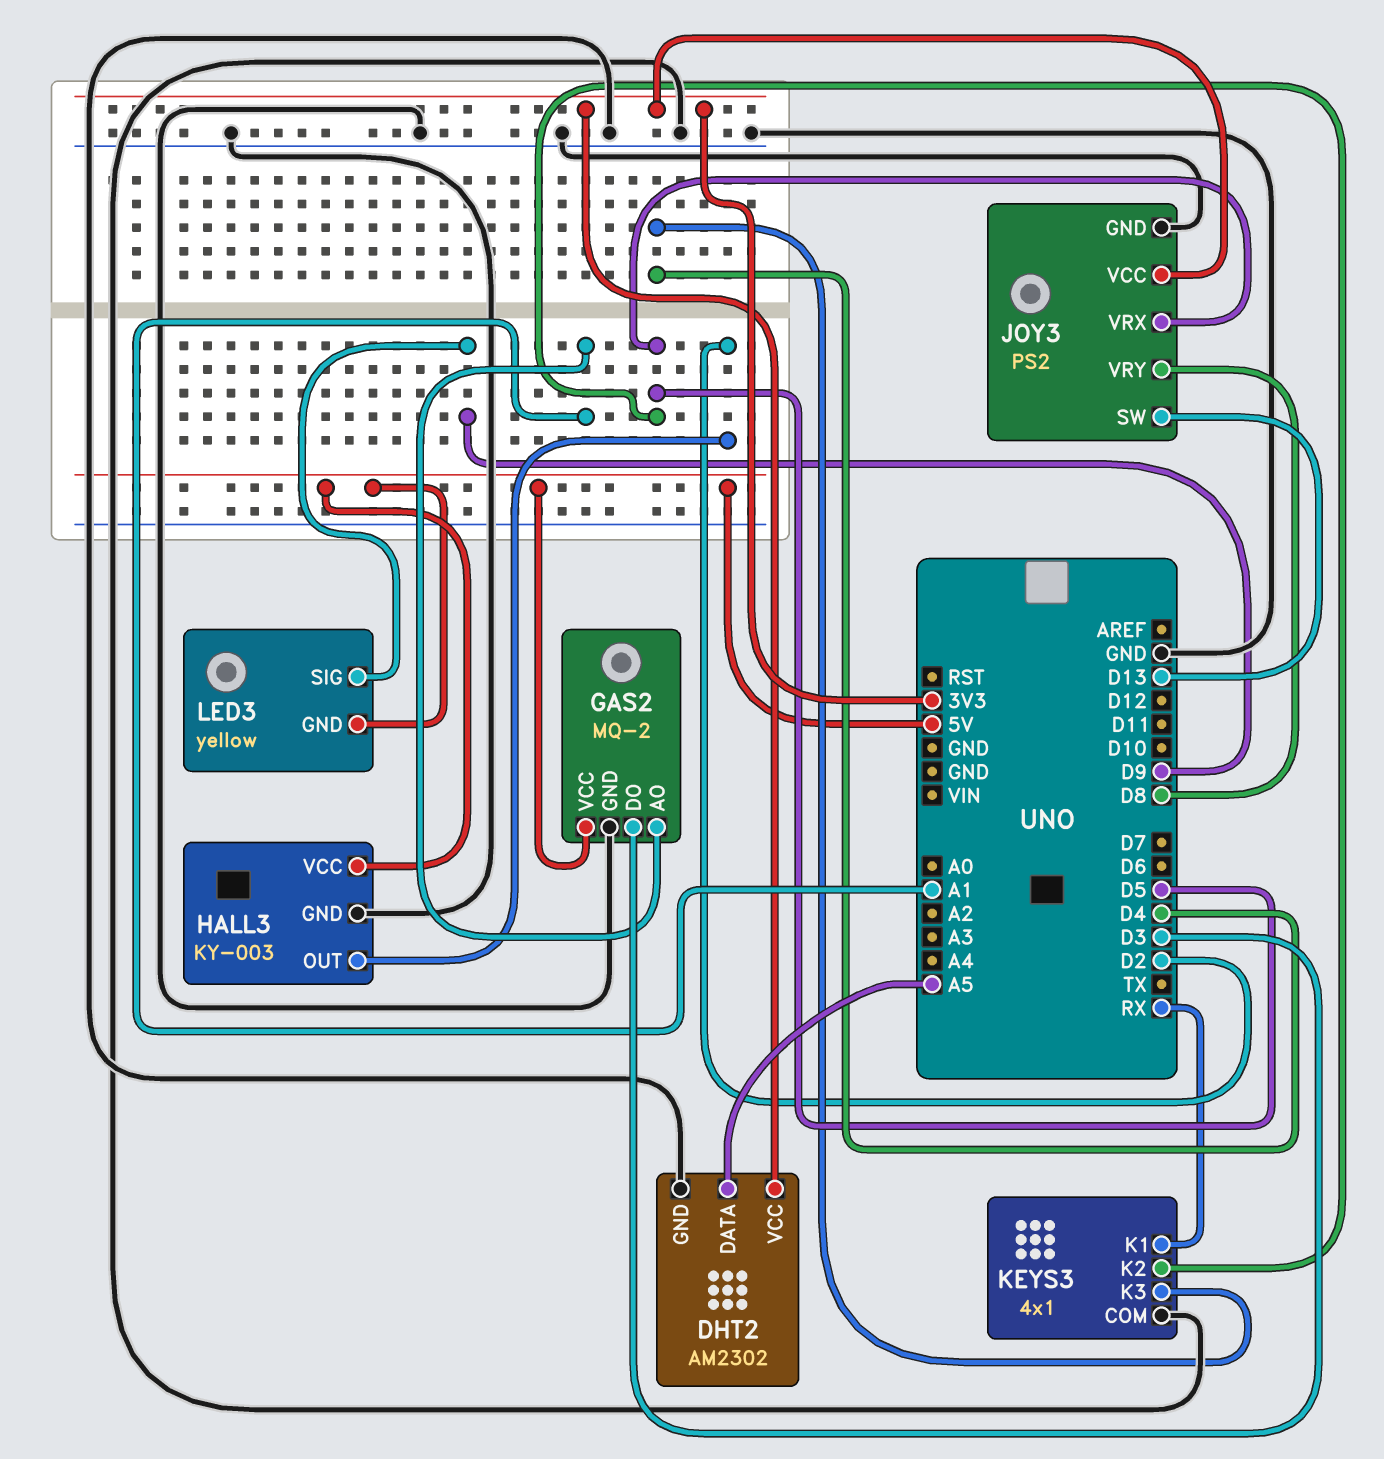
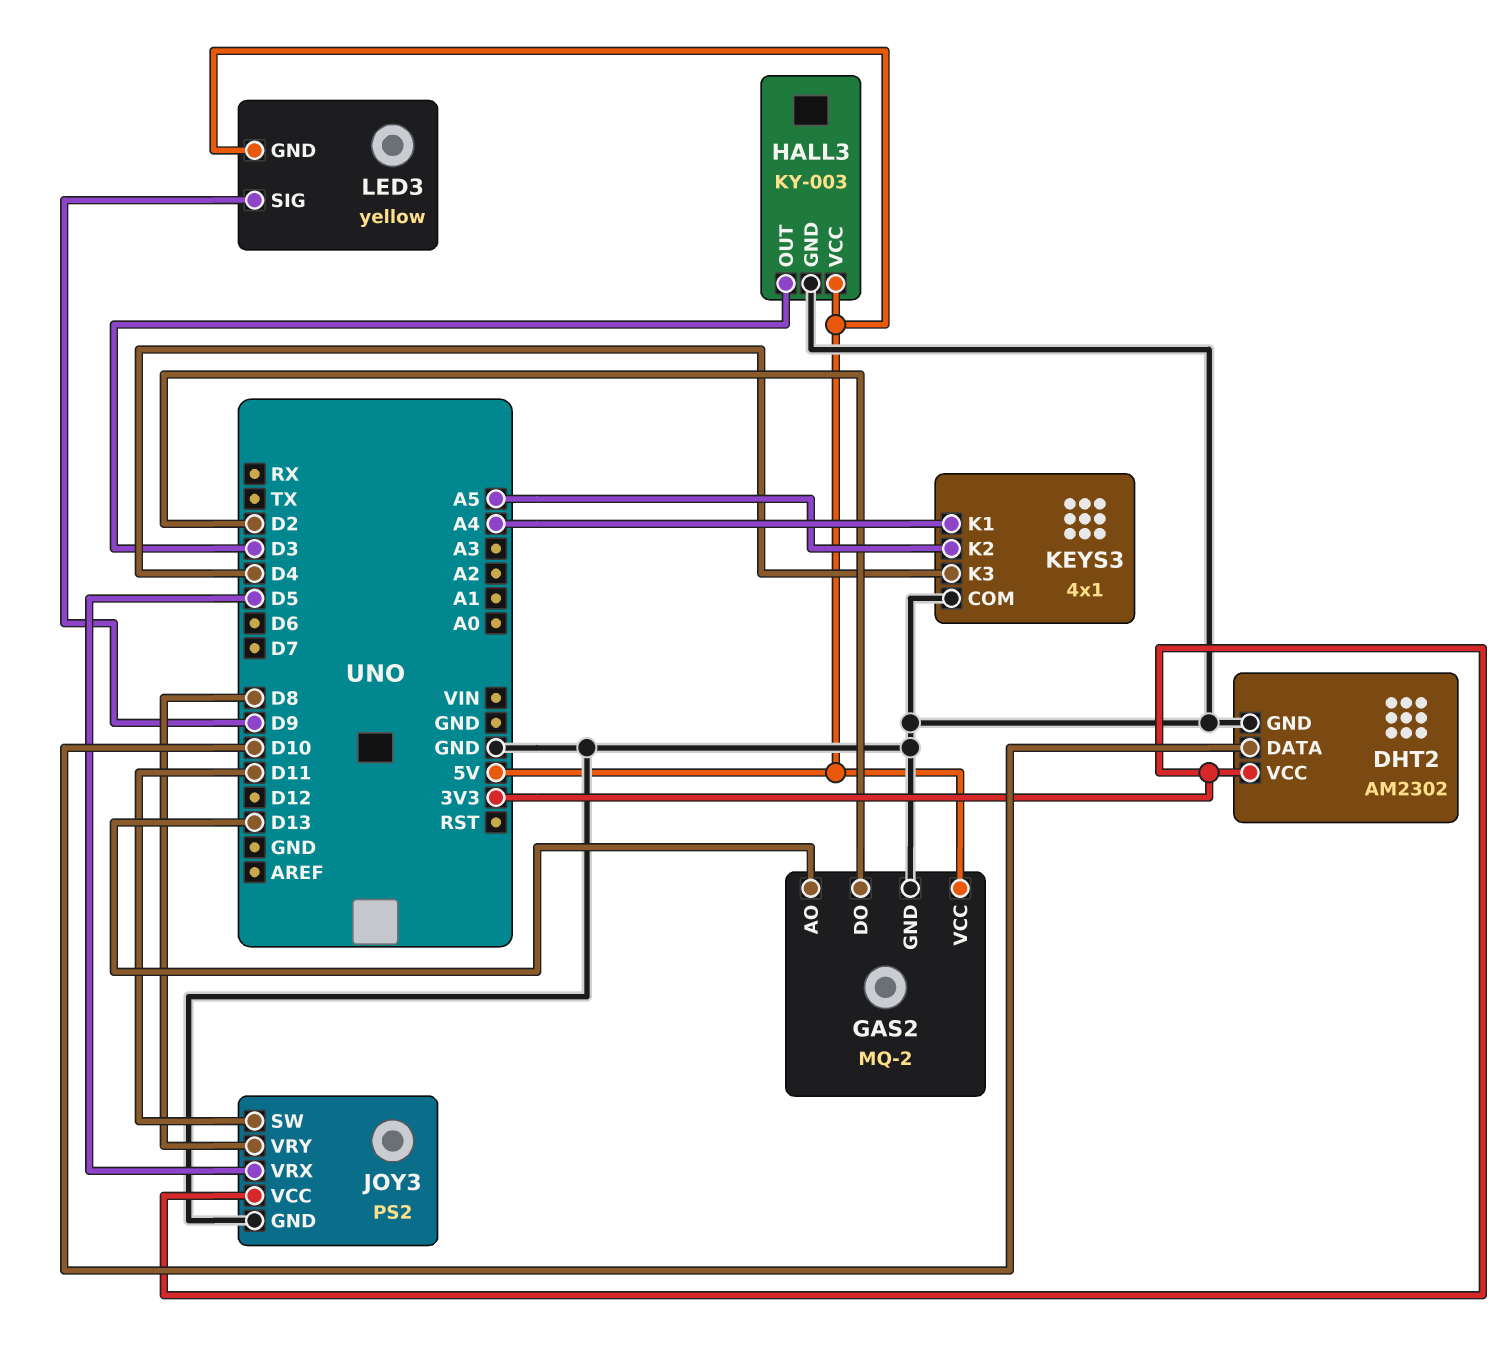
DHT2 pin DATA: A5 -> D10
GAS2 pin AO: A1 -> D13
GAS2 pin DO: D3 -> D2
HALL3 pin OUT: D2 -> D3
JOY3 pin SW: D13 -> D11
KEYS3 pin K1: RX -> A4
KEYS3 pin K2: D5 -> A5

